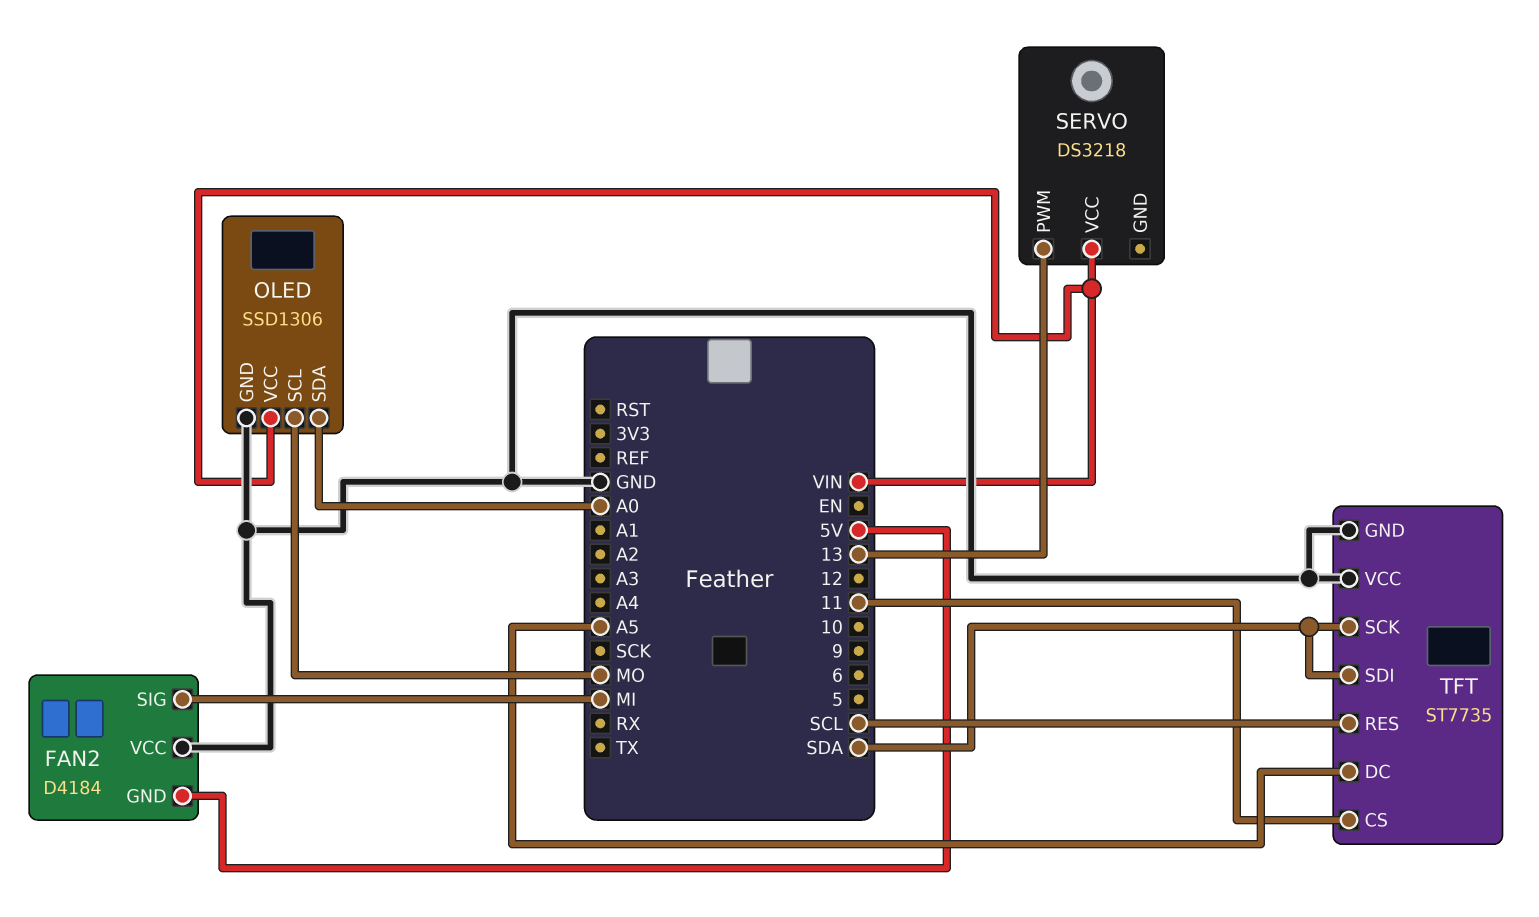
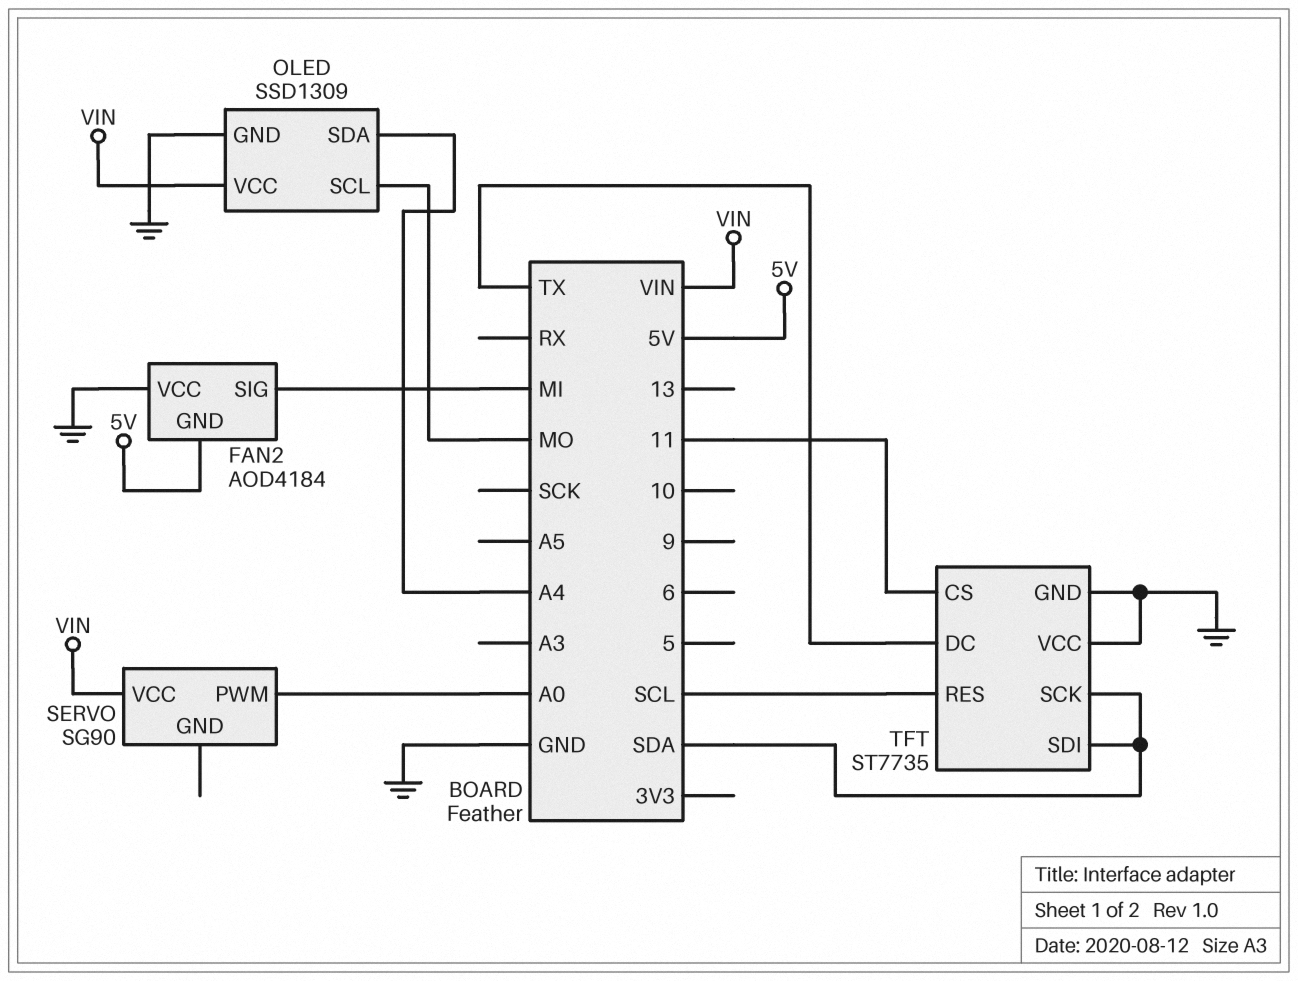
FAN2: D4184 -> AOD4184
OLED: SSD1306 -> SSD1309
OLED pin SDA: A0 -> A4
SERVO: DS3218 -> SG90
SERVO pin PWM: 13 -> A0
TFT pin DC: A5 -> TX

